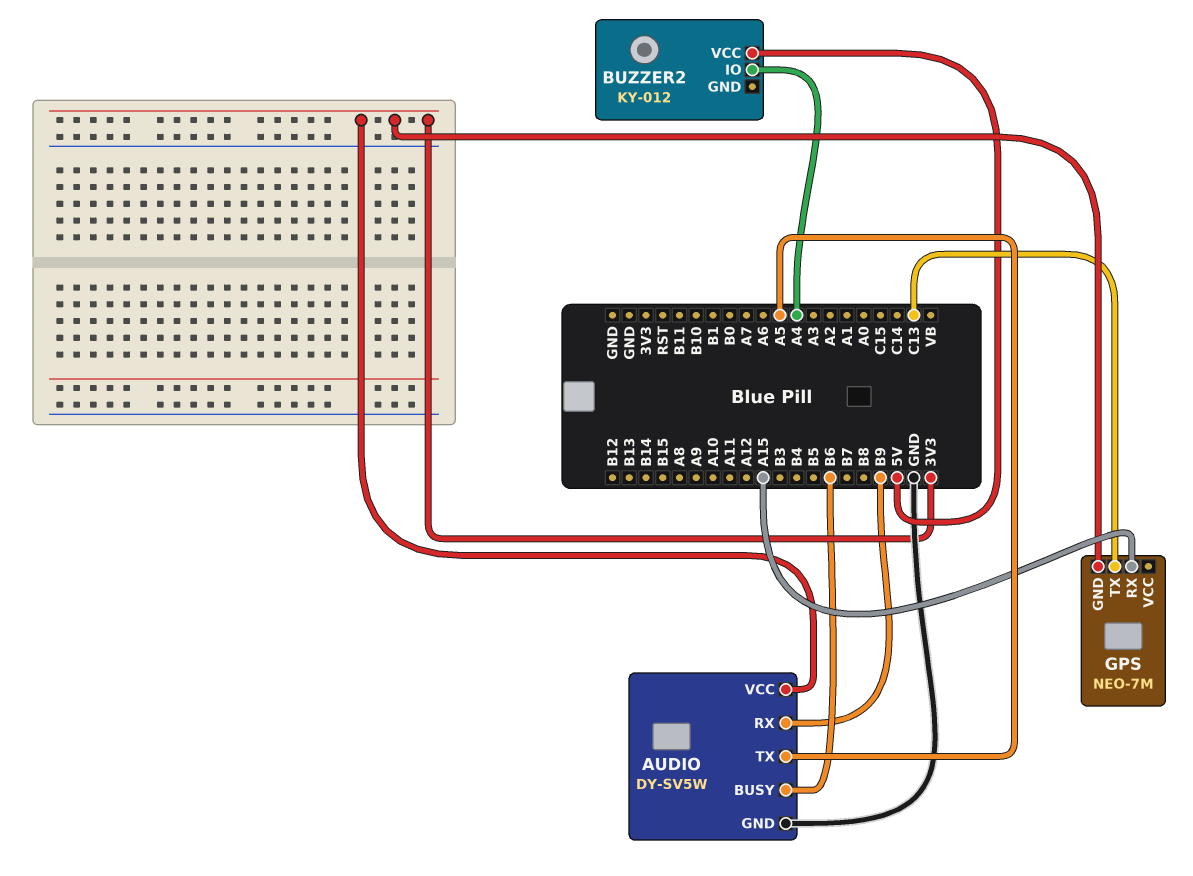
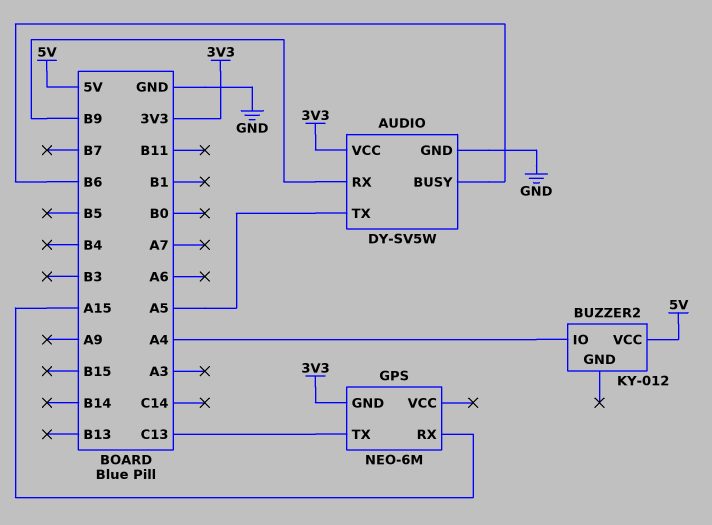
GPS: NEO-7M -> NEO-6M

